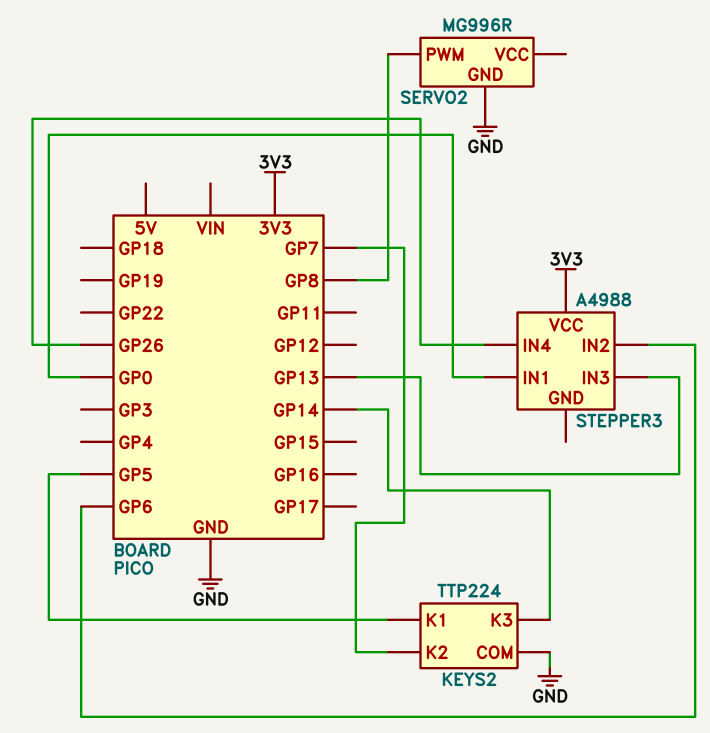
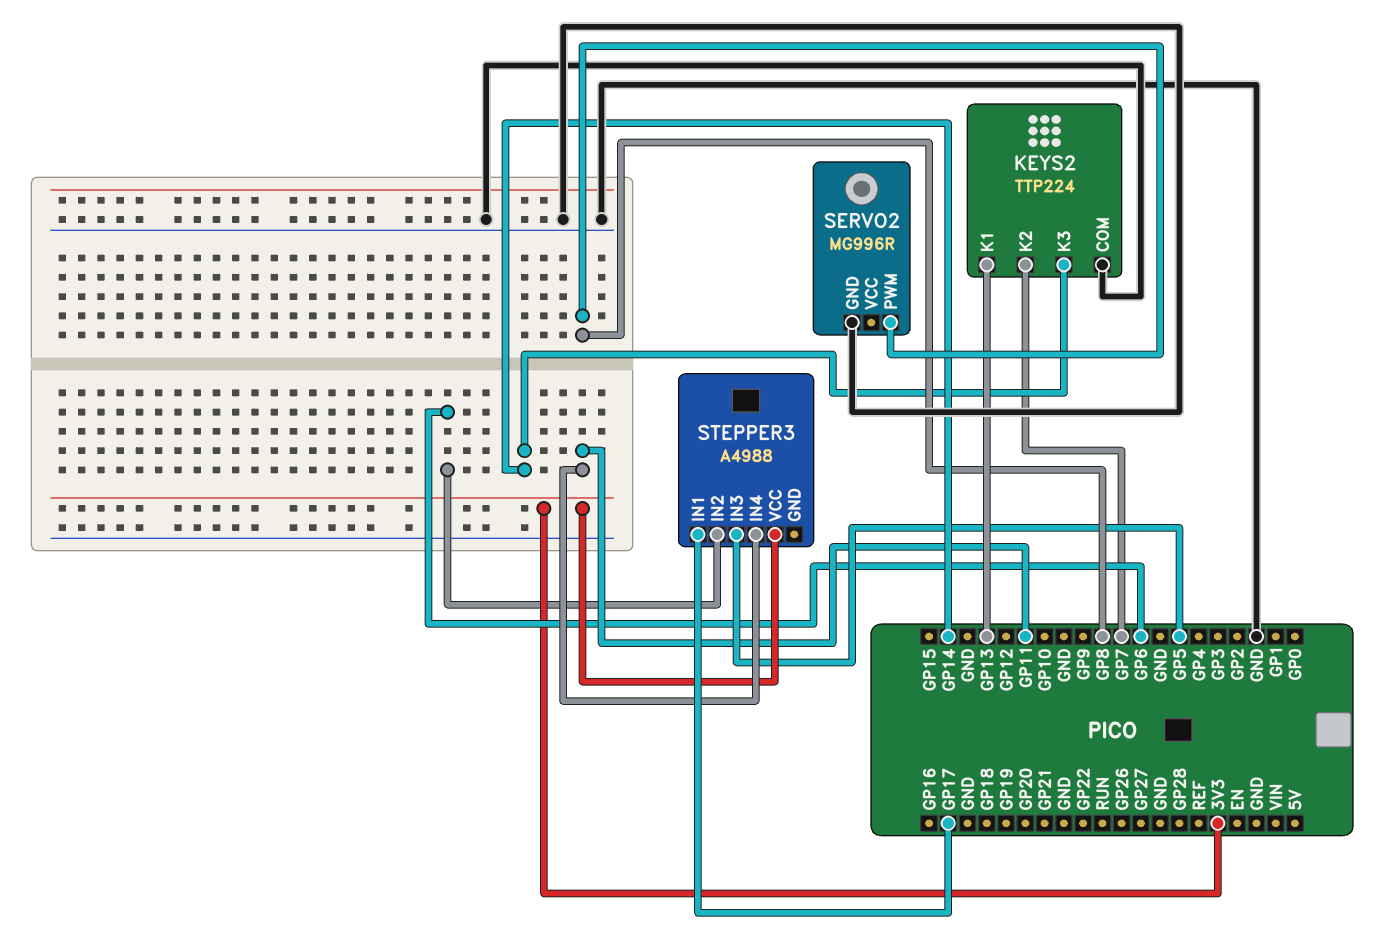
KEYS2 pin K1: GP5 -> GP13
STEPPER3 pin IN1: GP0 -> GP17
STEPPER3 pin IN3: GP13 -> GP5
STEPPER3 pin IN4: GP26 -> GP11

